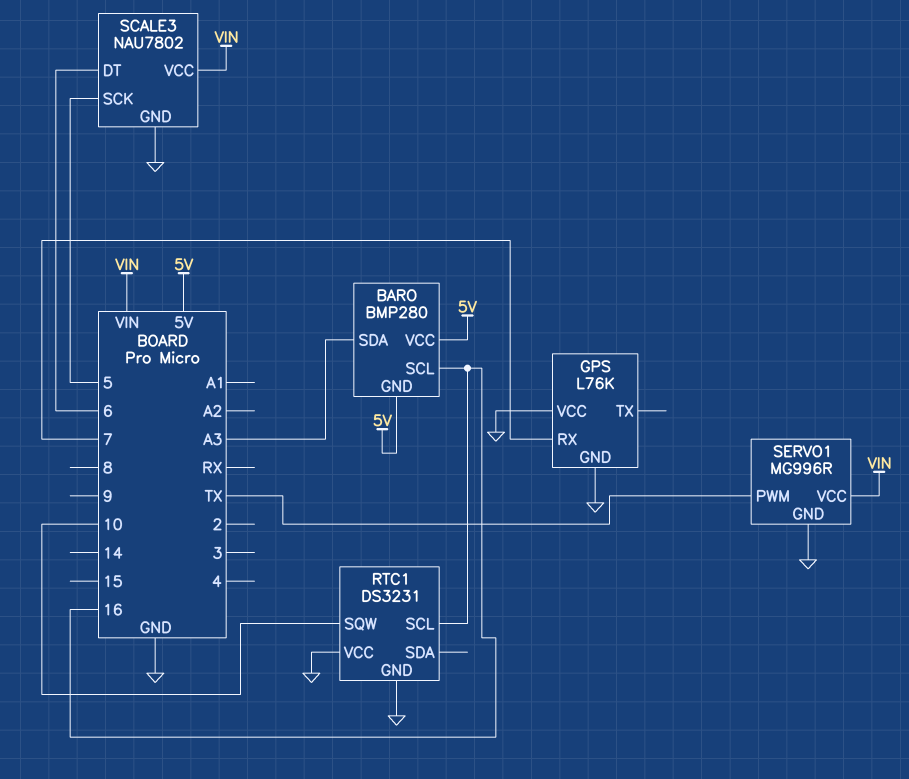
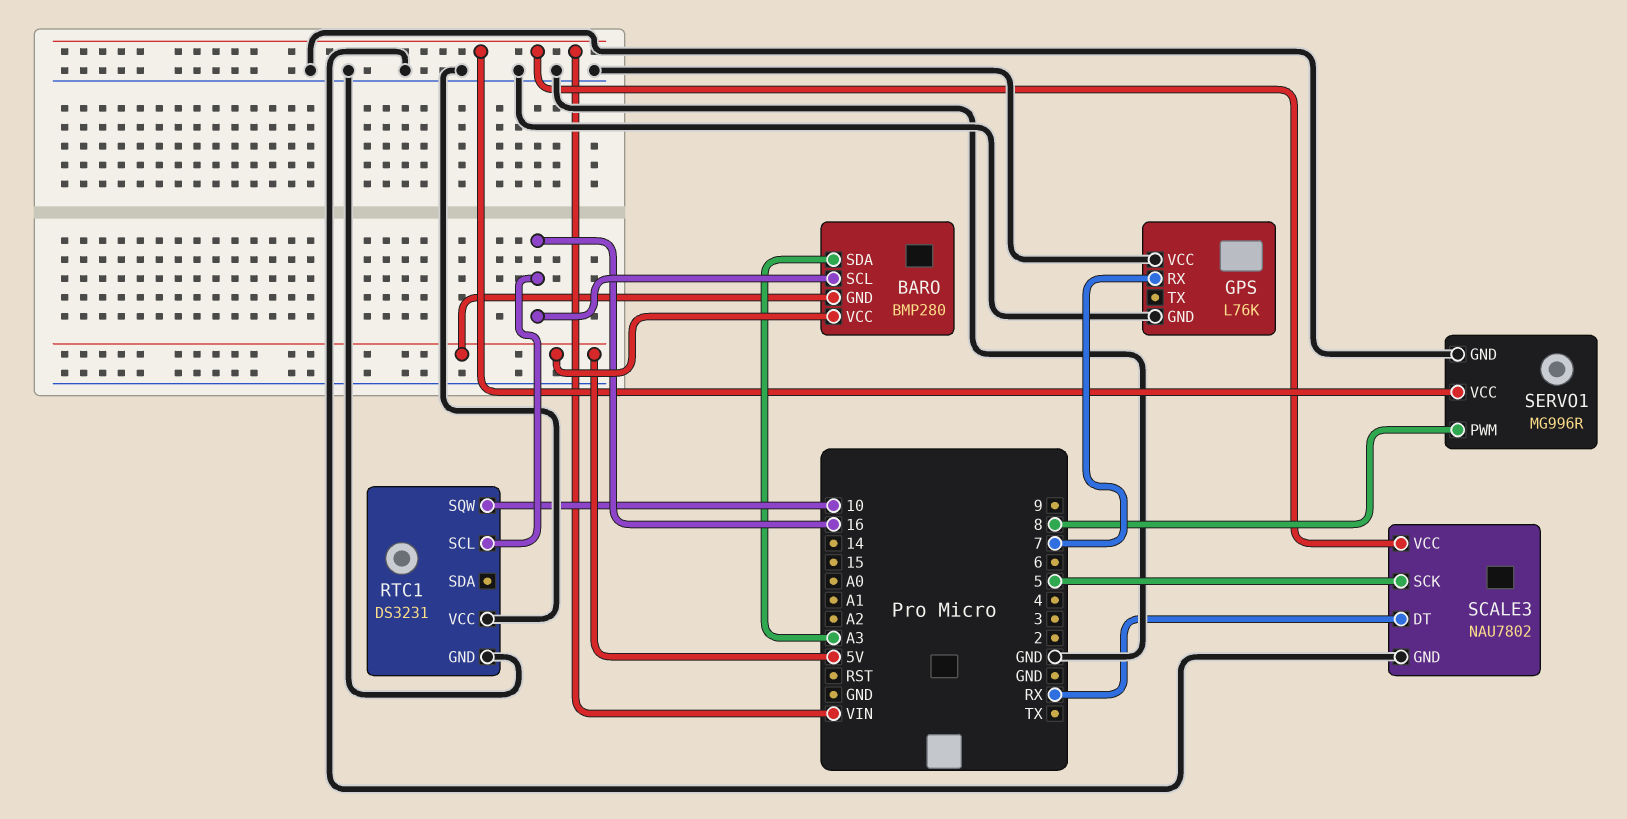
SCALE3 pin DT: 6 -> RX
SERVO1 pin PWM: TX -> 8

